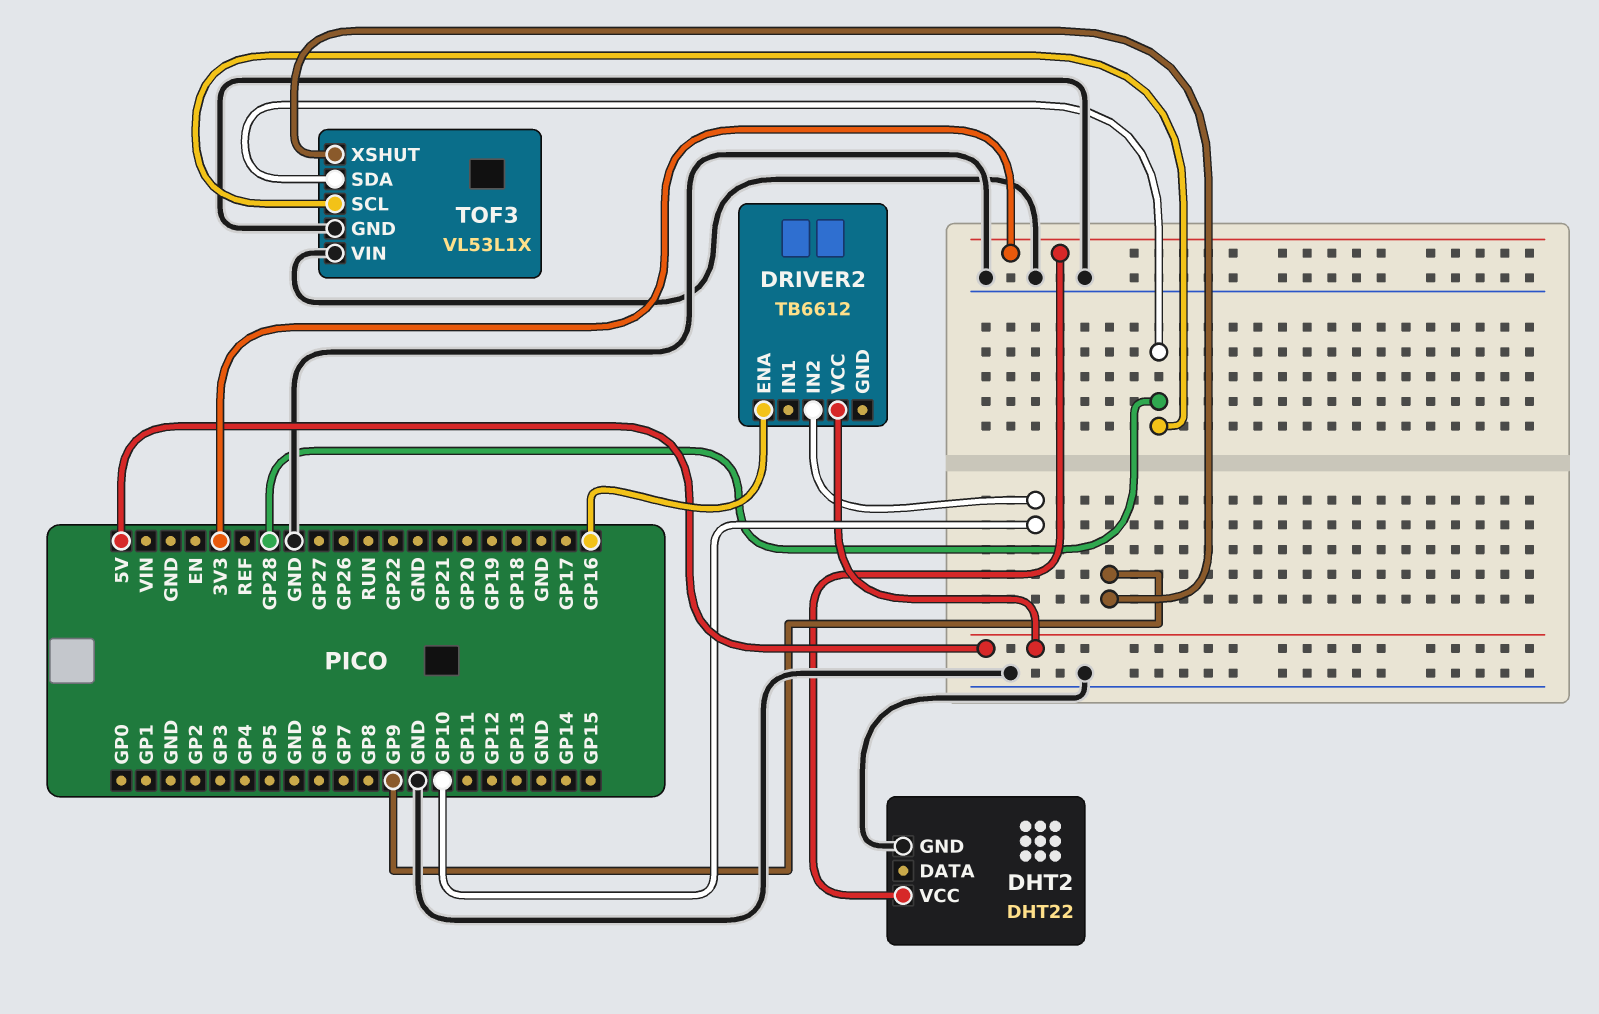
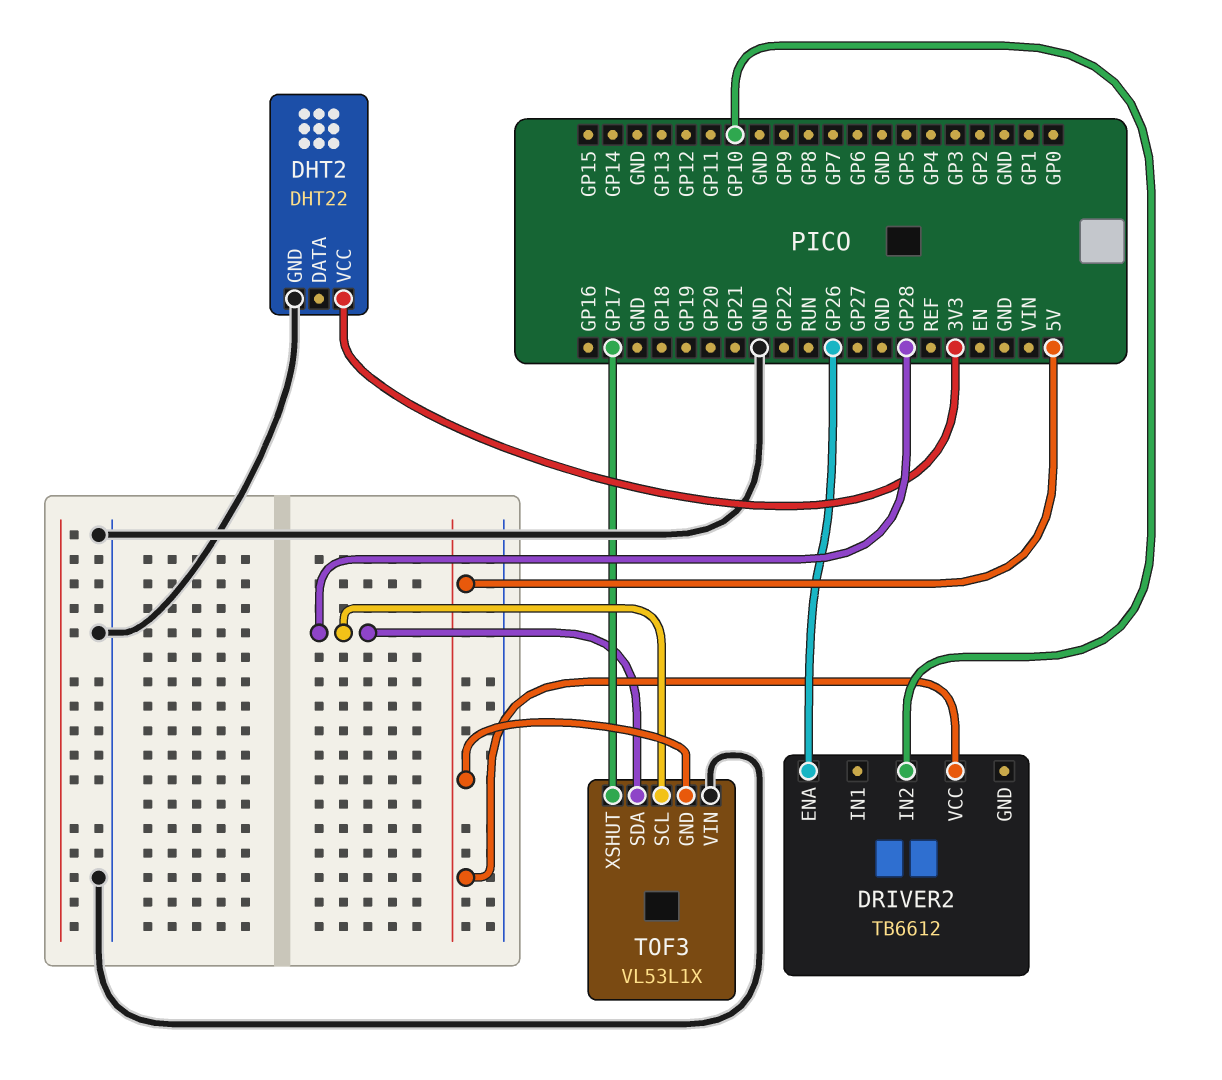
DRIVER2 pin ENA: GP16 -> GP26
TOF3 pin GND: GND -> 5V
TOF3 pin XSHUT: GP9 -> GP17

